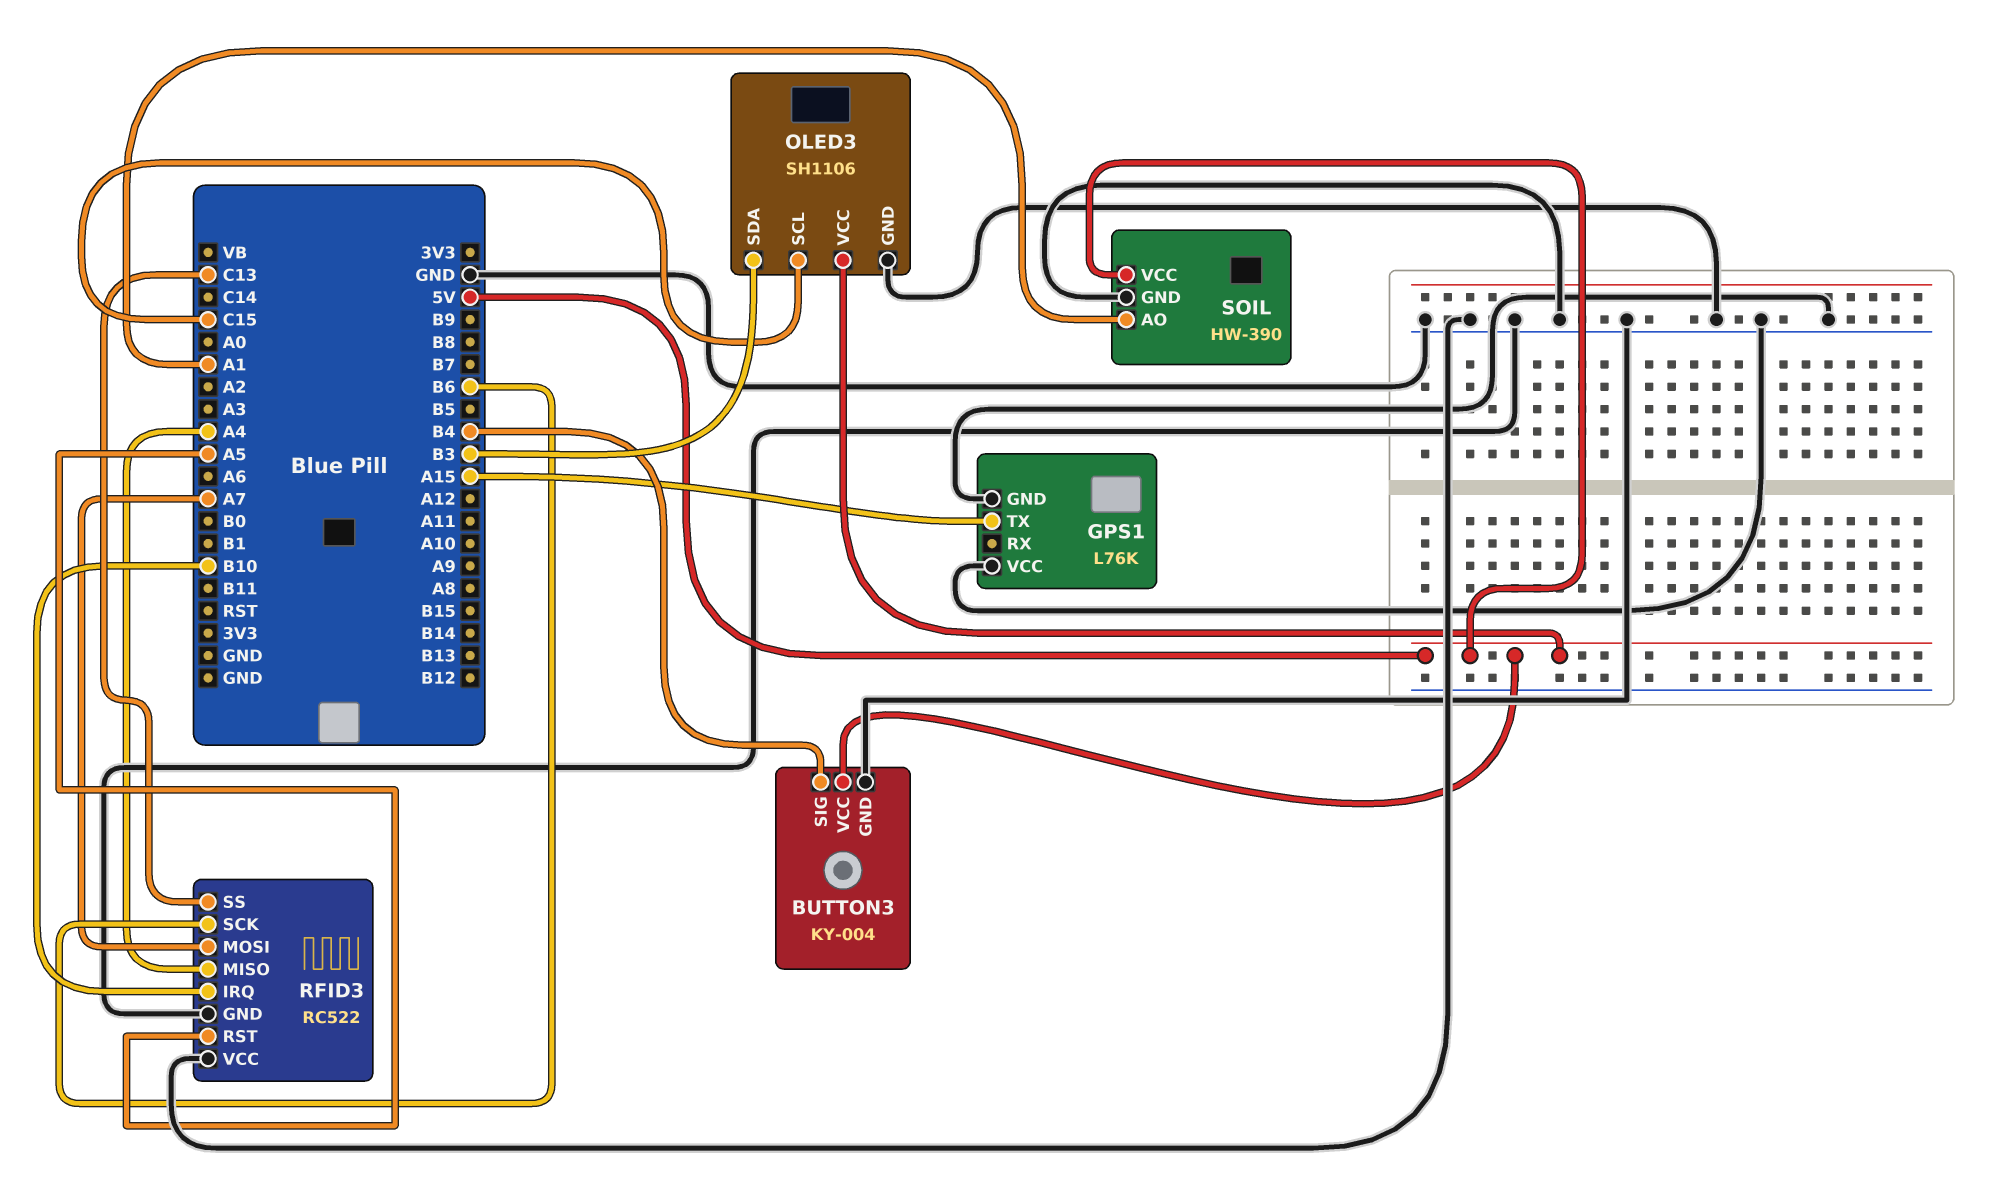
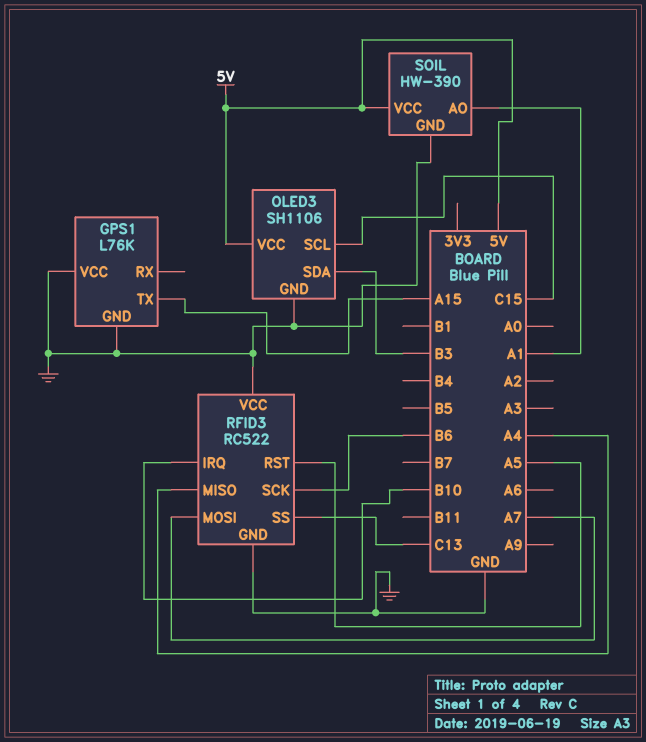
BUTTON3: KY-004 -> none
BUTTON3 pin GND: GND -> none
BUTTON3 pin SIG: B4 -> none
BUTTON3 pin VCC: 5V -> none

